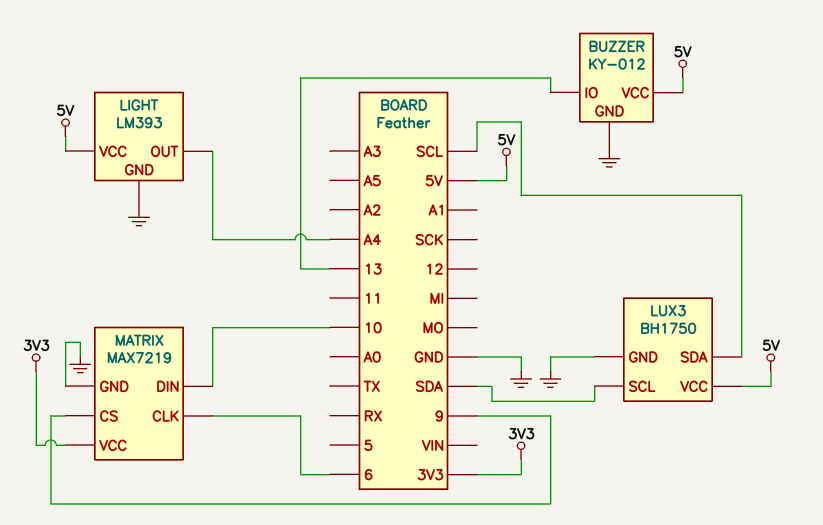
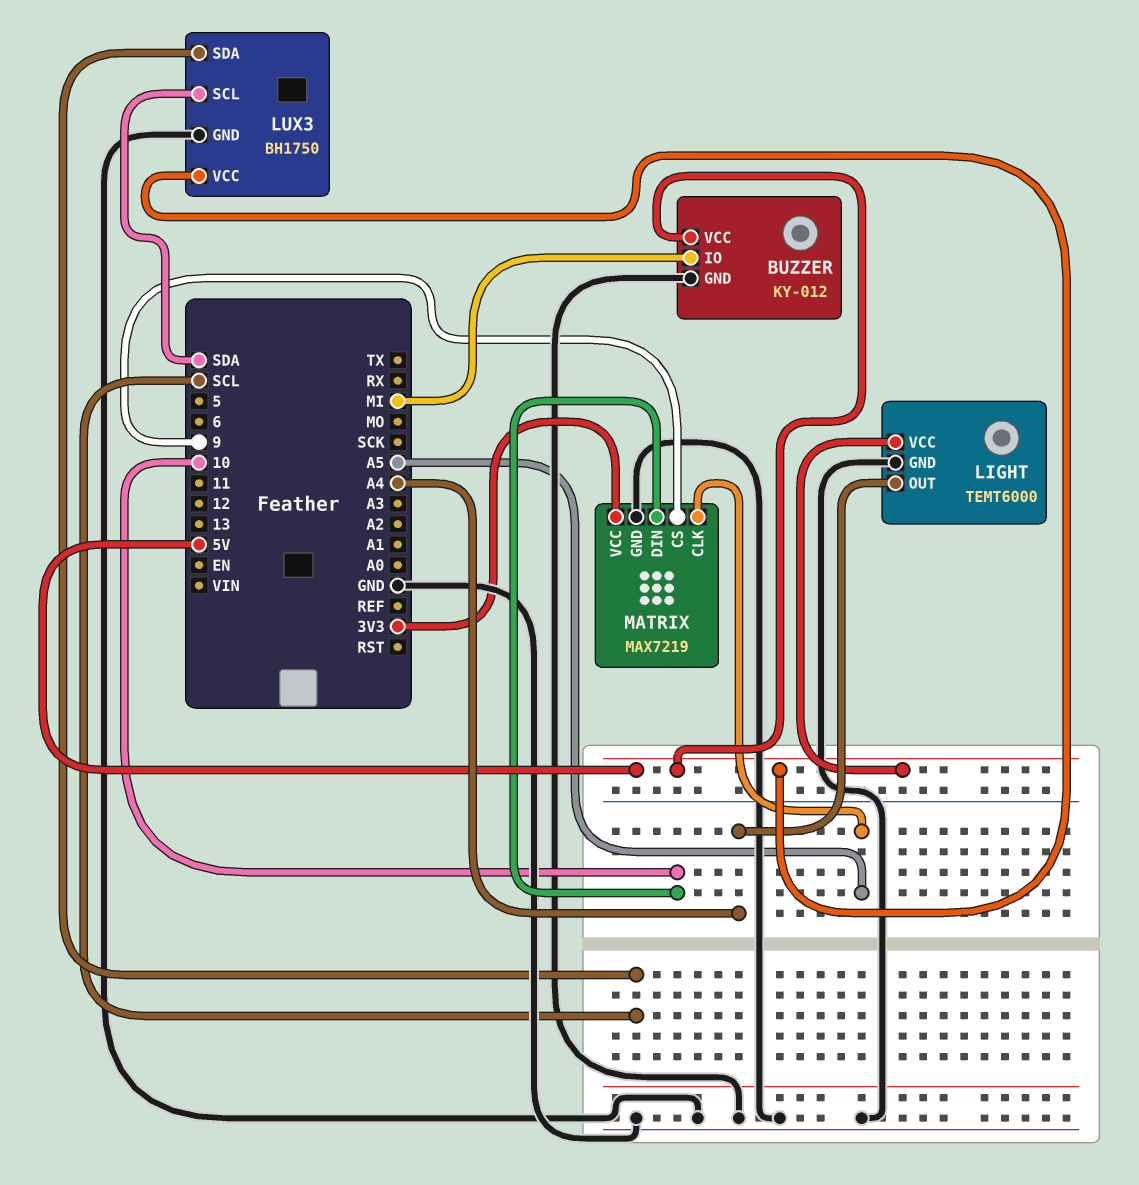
BUZZER pin IO: 13 -> MI
LIGHT: LM393 -> TEMT6000
MATRIX pin CLK: 6 -> A5

